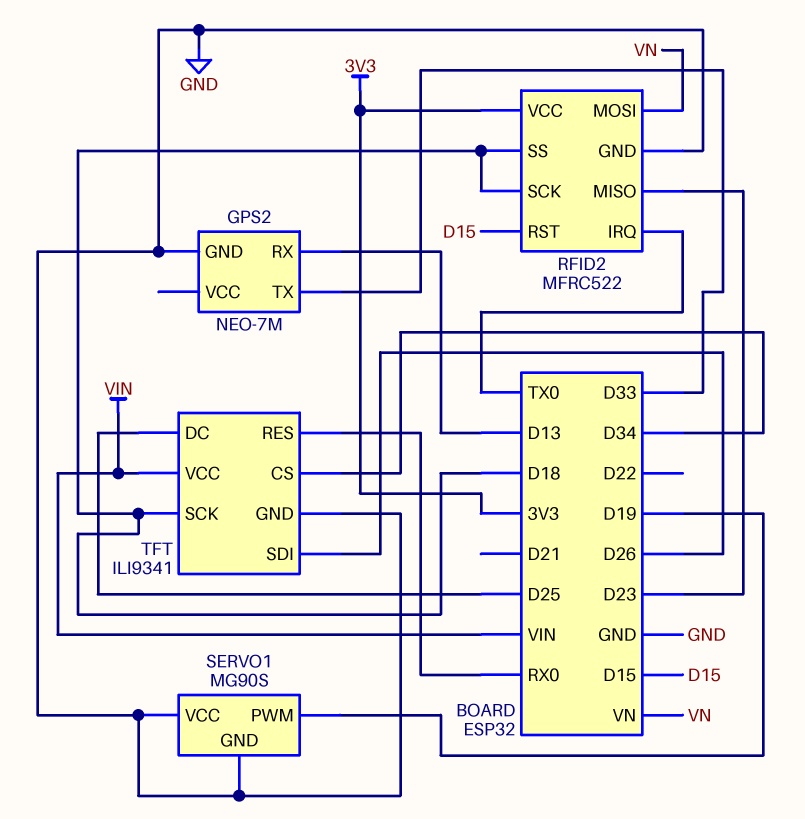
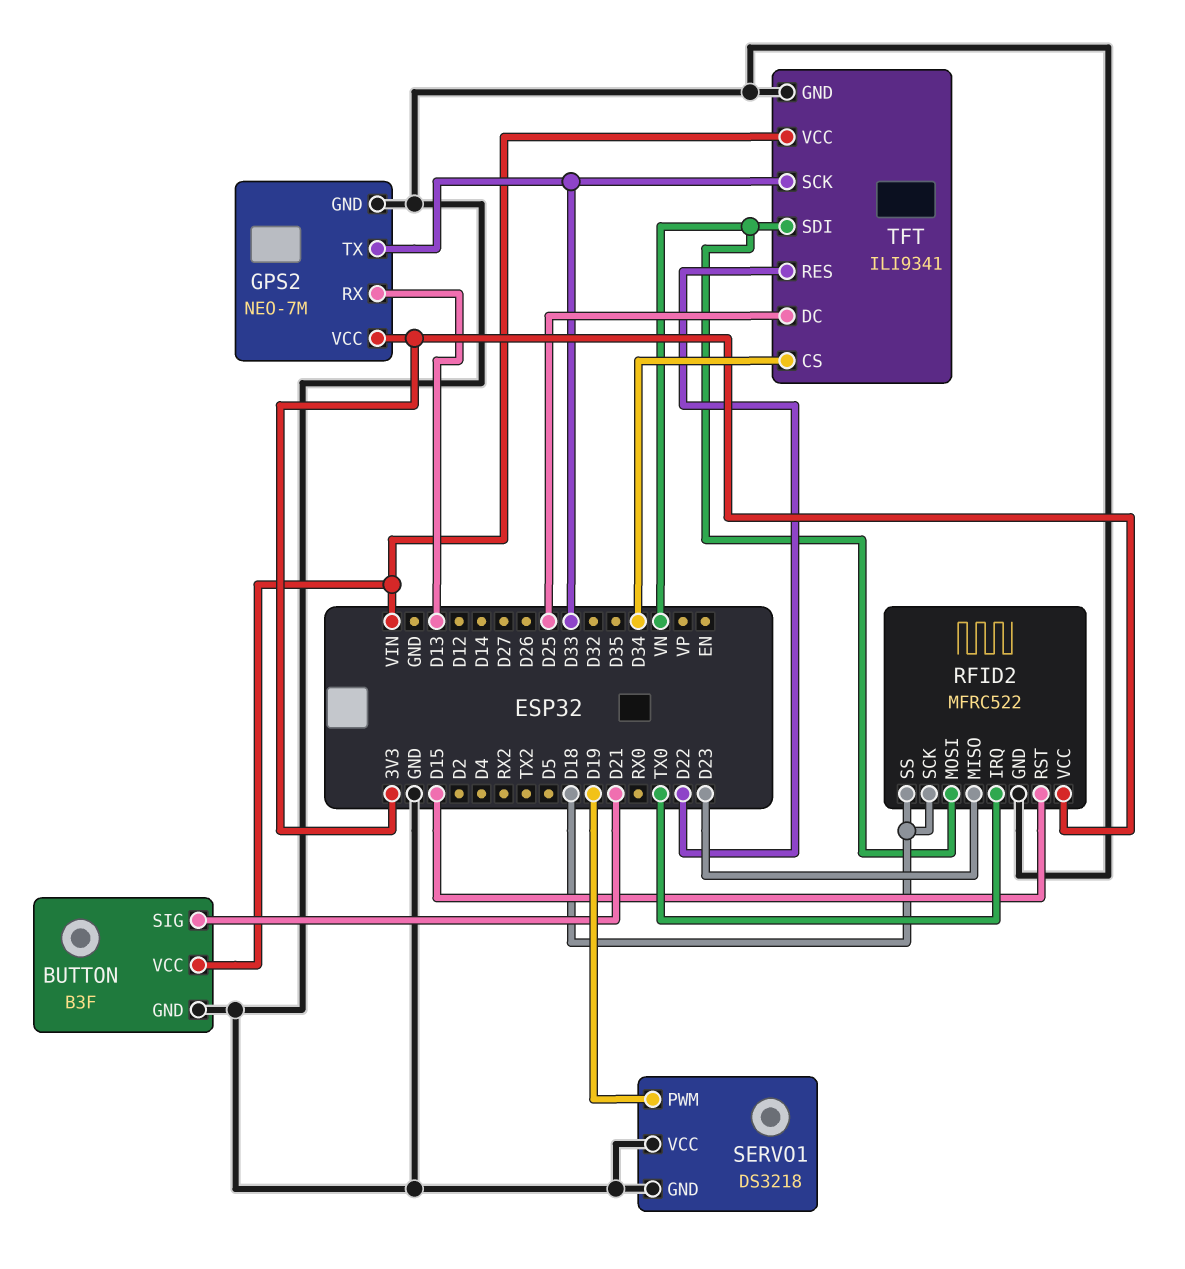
BUTTON: none -> B3F
BUTTON pin GND: none -> GND
BUTTON pin SIG: none -> D21
BUTTON pin VCC: none -> VIN
GPS2 pin VCC: none -> 3V3
SERVO1: MG90S -> DS3218
TFT pin RES: RX0 -> D22
TFT pin SCK: D18 -> D33
TFT pin SDI: D26 -> VN

